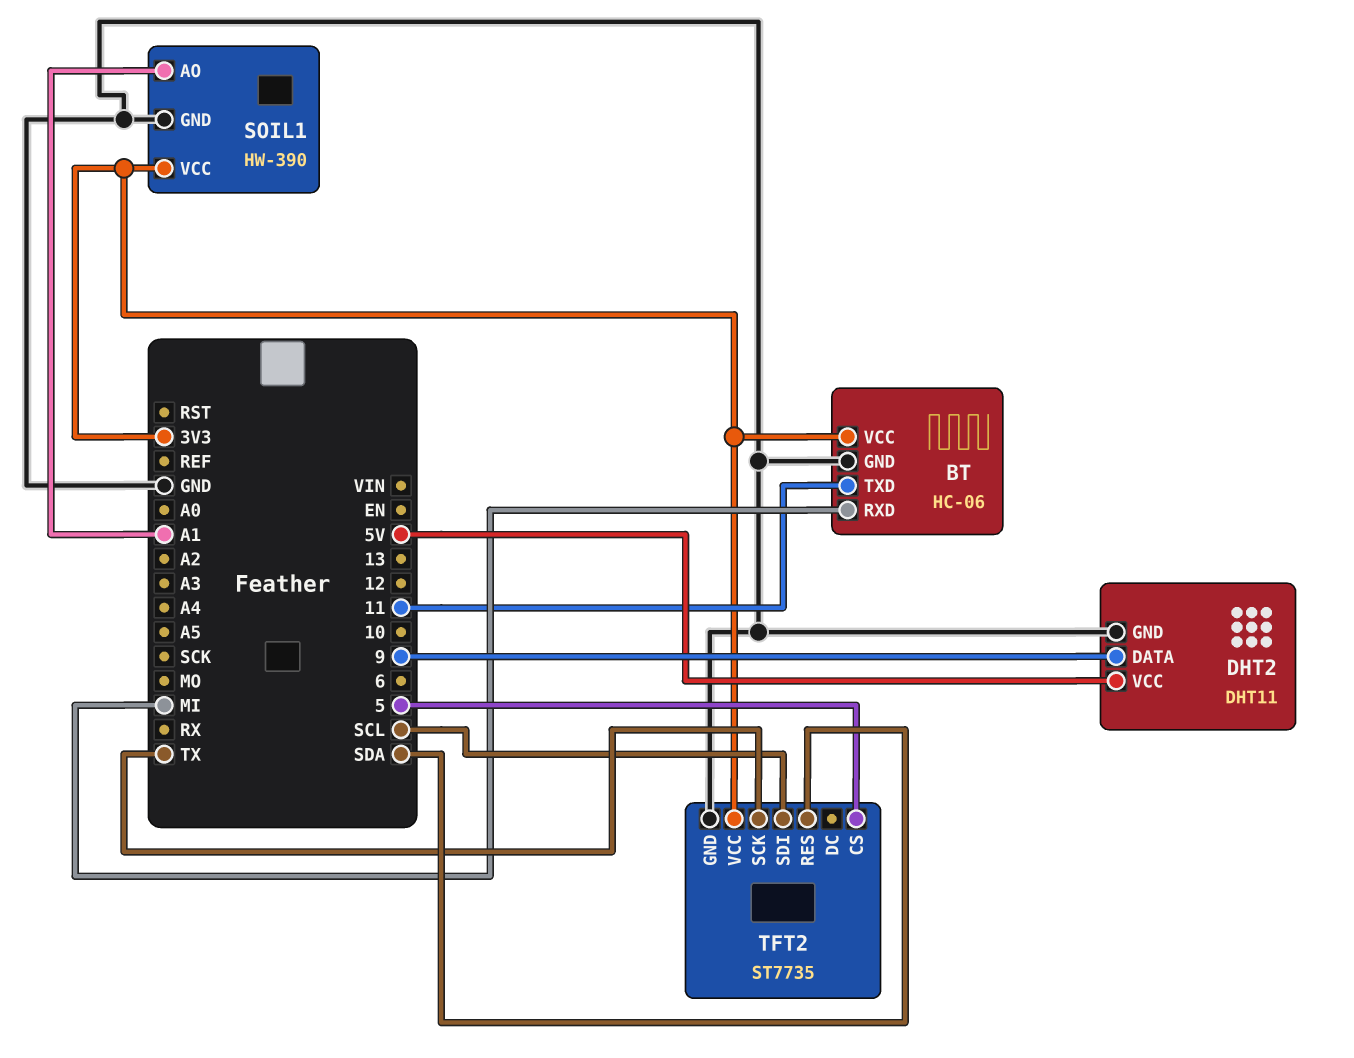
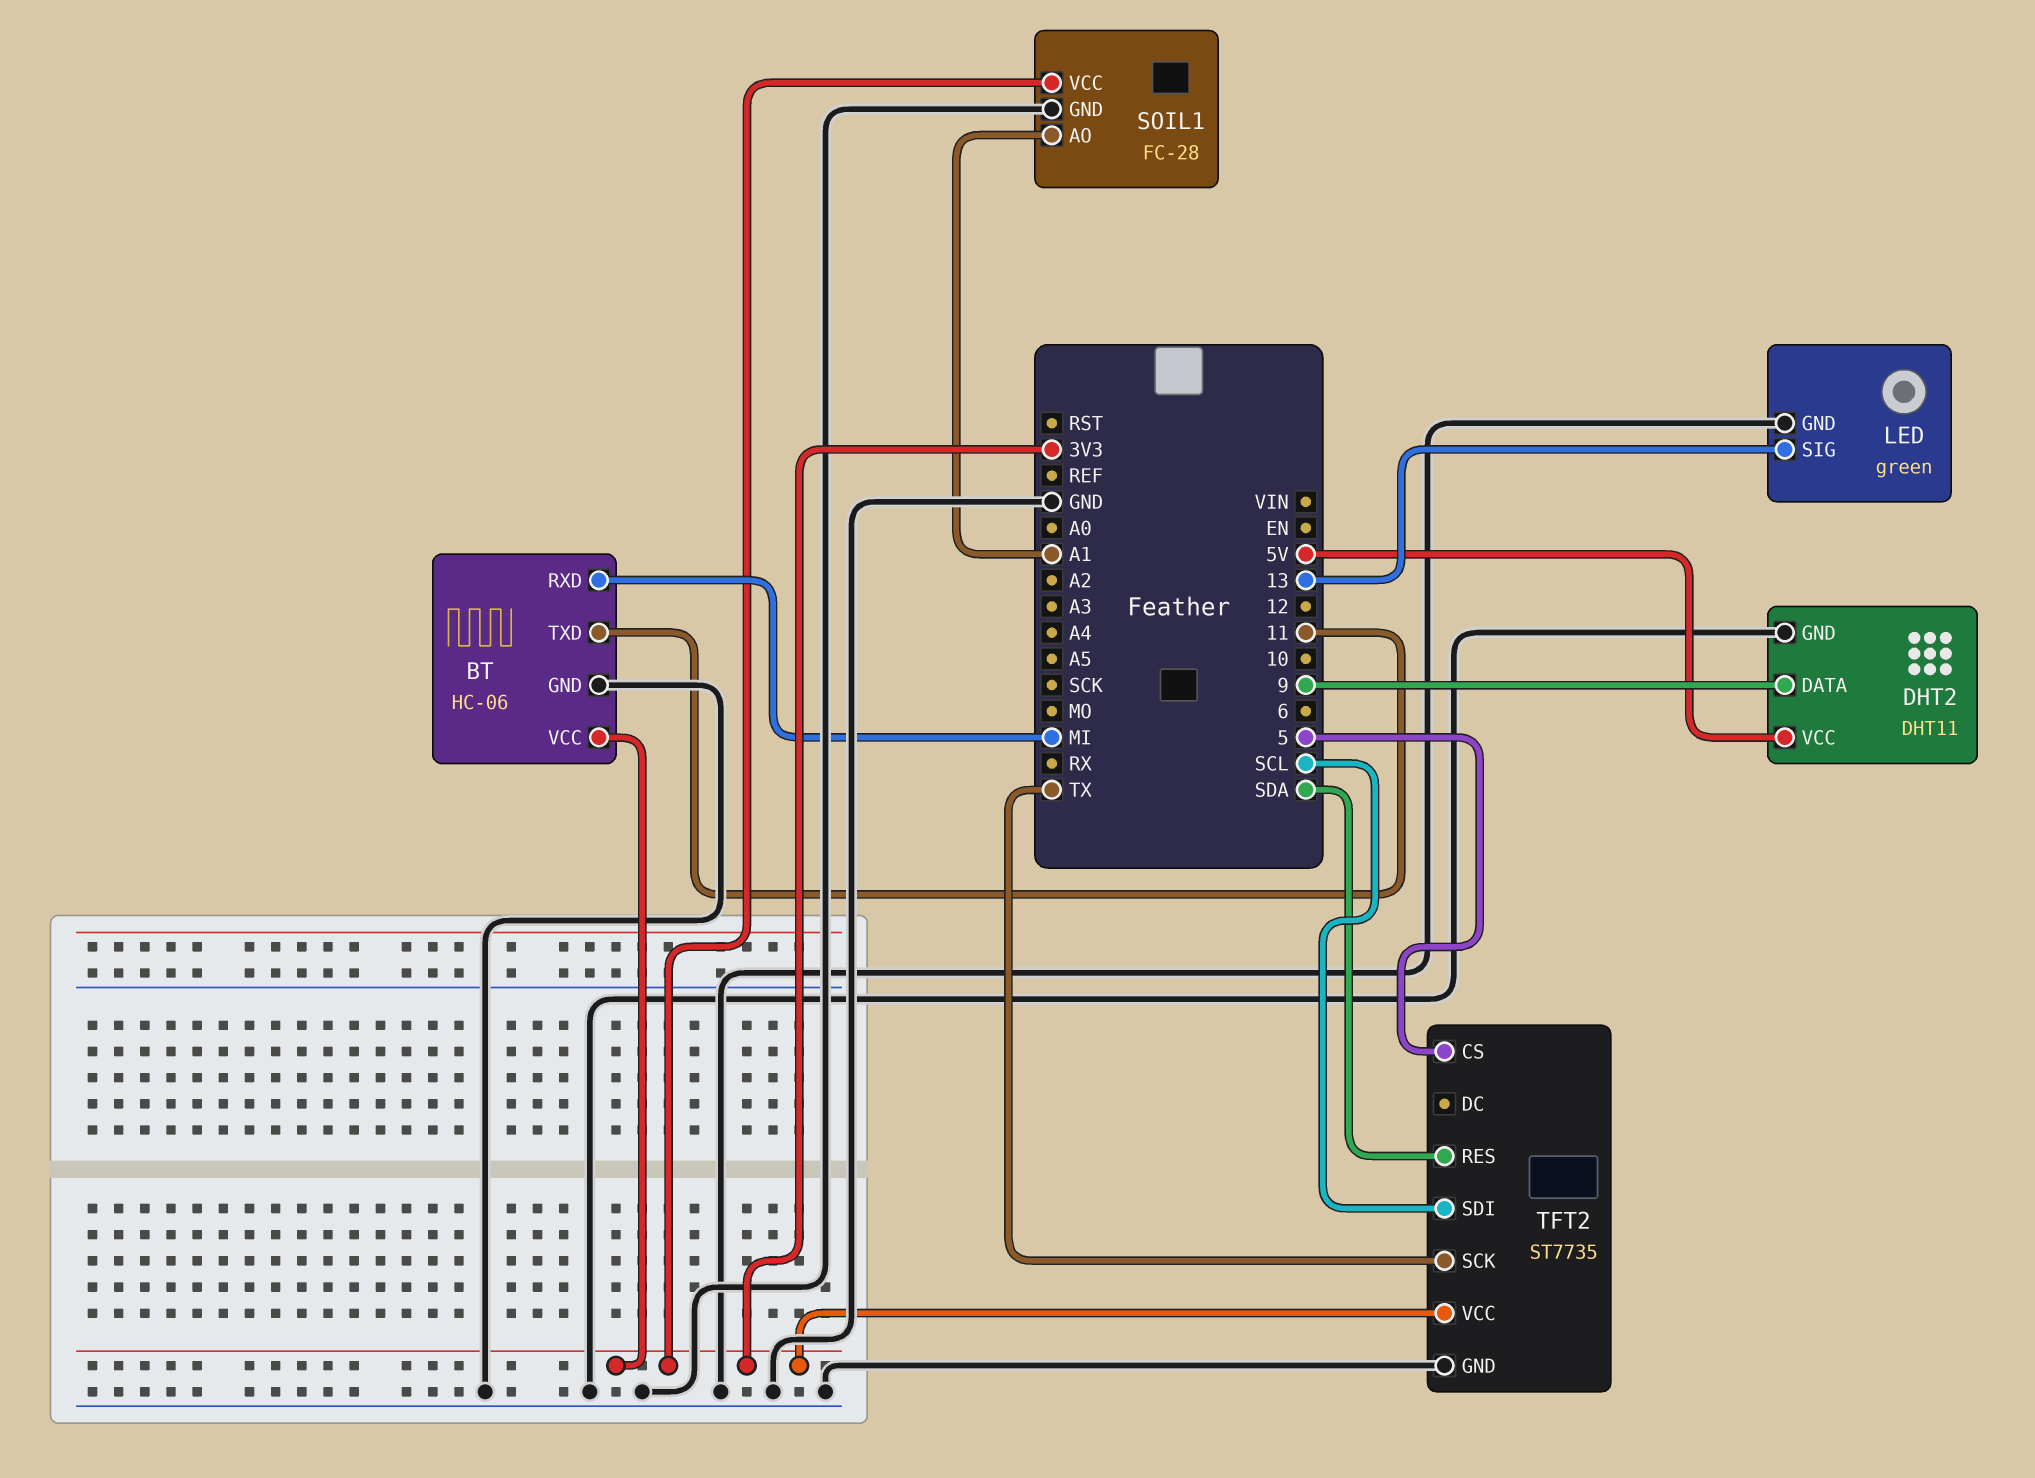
LED: none -> green
LED pin GND: none -> GND
LED pin SIG: none -> 13
SOIL1: HW-390 -> FC-28

